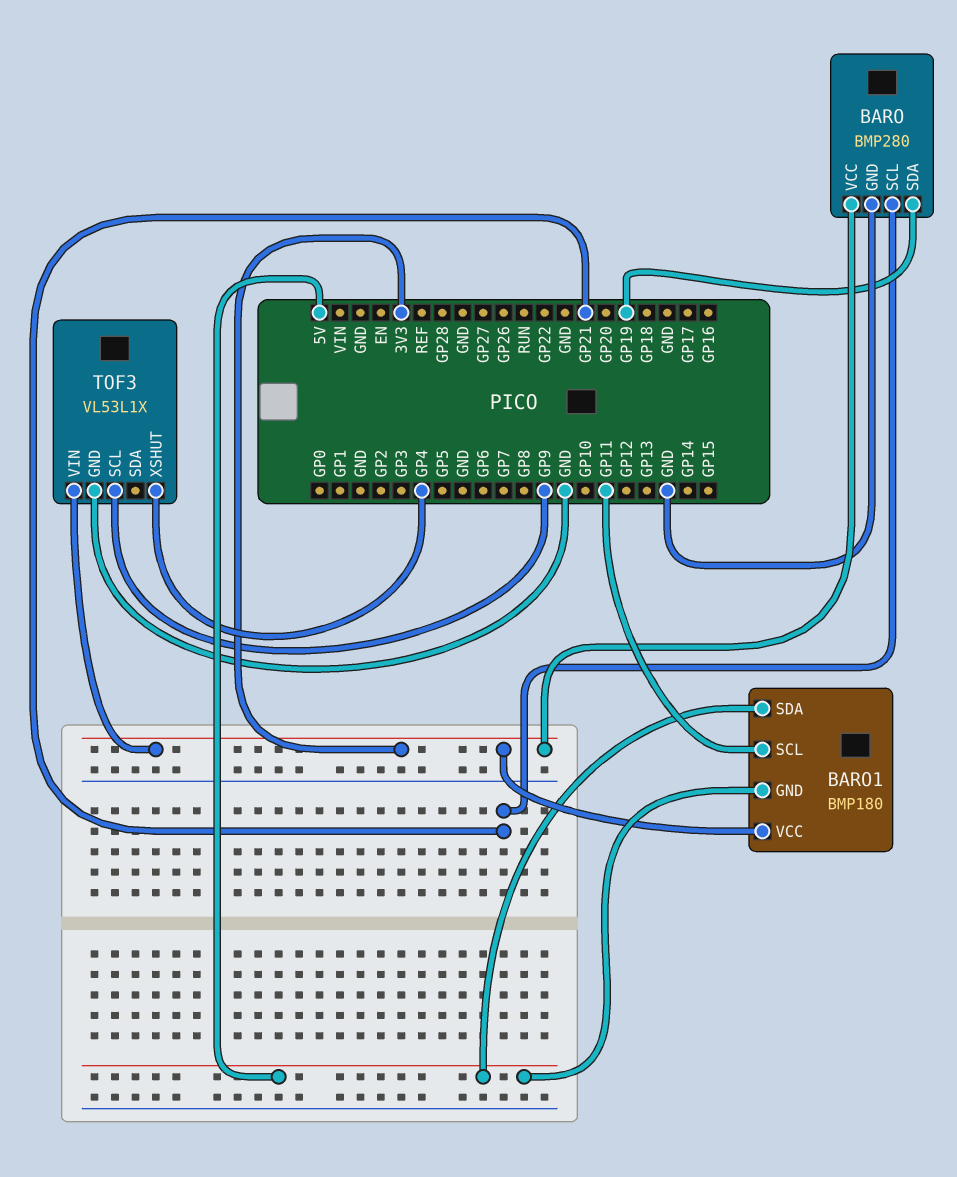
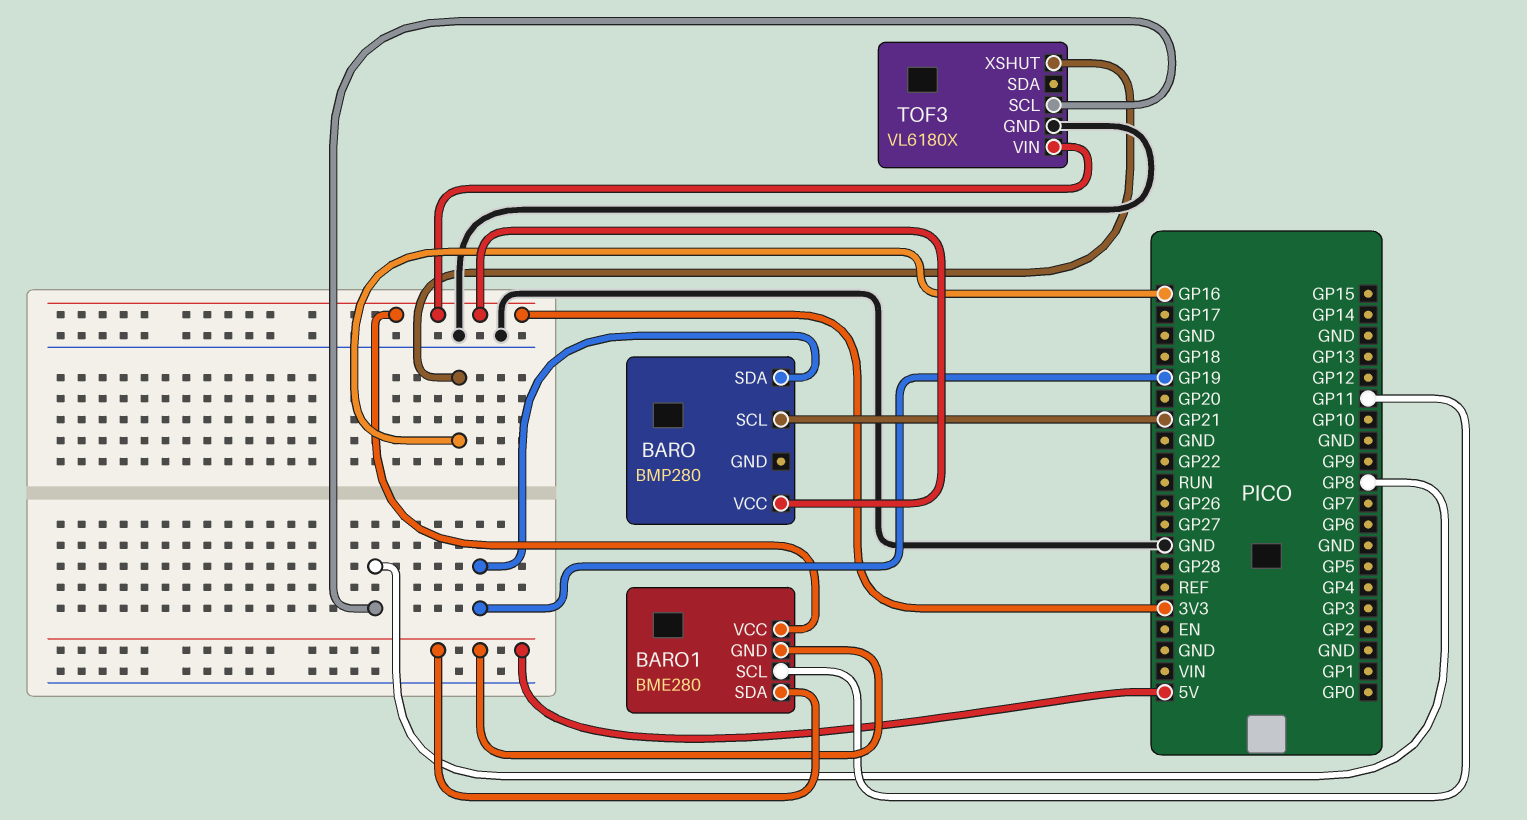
BARO pin GND: GND -> none
BARO1: BMP180 -> BME280
TOF3: VL53L1X -> VL6180X
TOF3 pin SCL: GP9 -> GP8
TOF3 pin XSHUT: GP4 -> GP16

